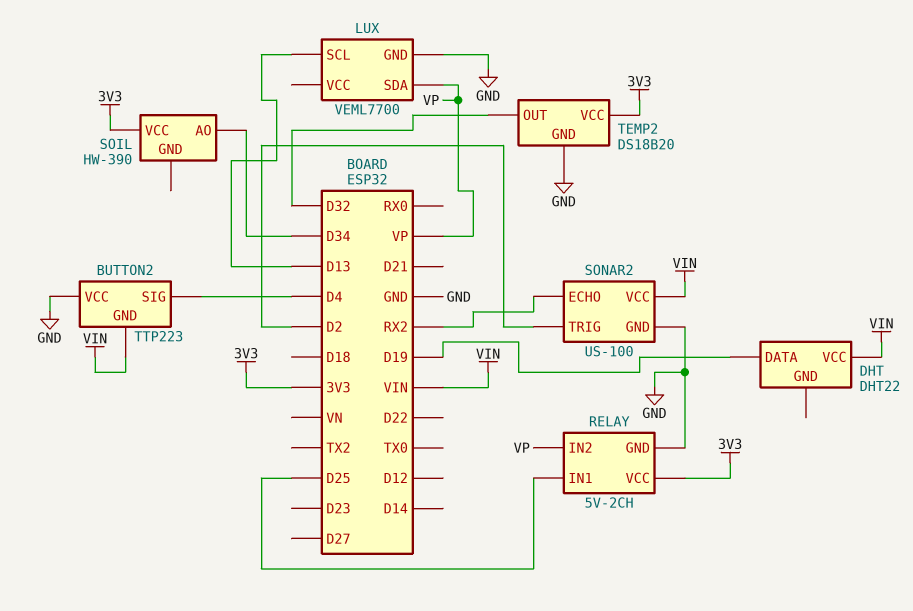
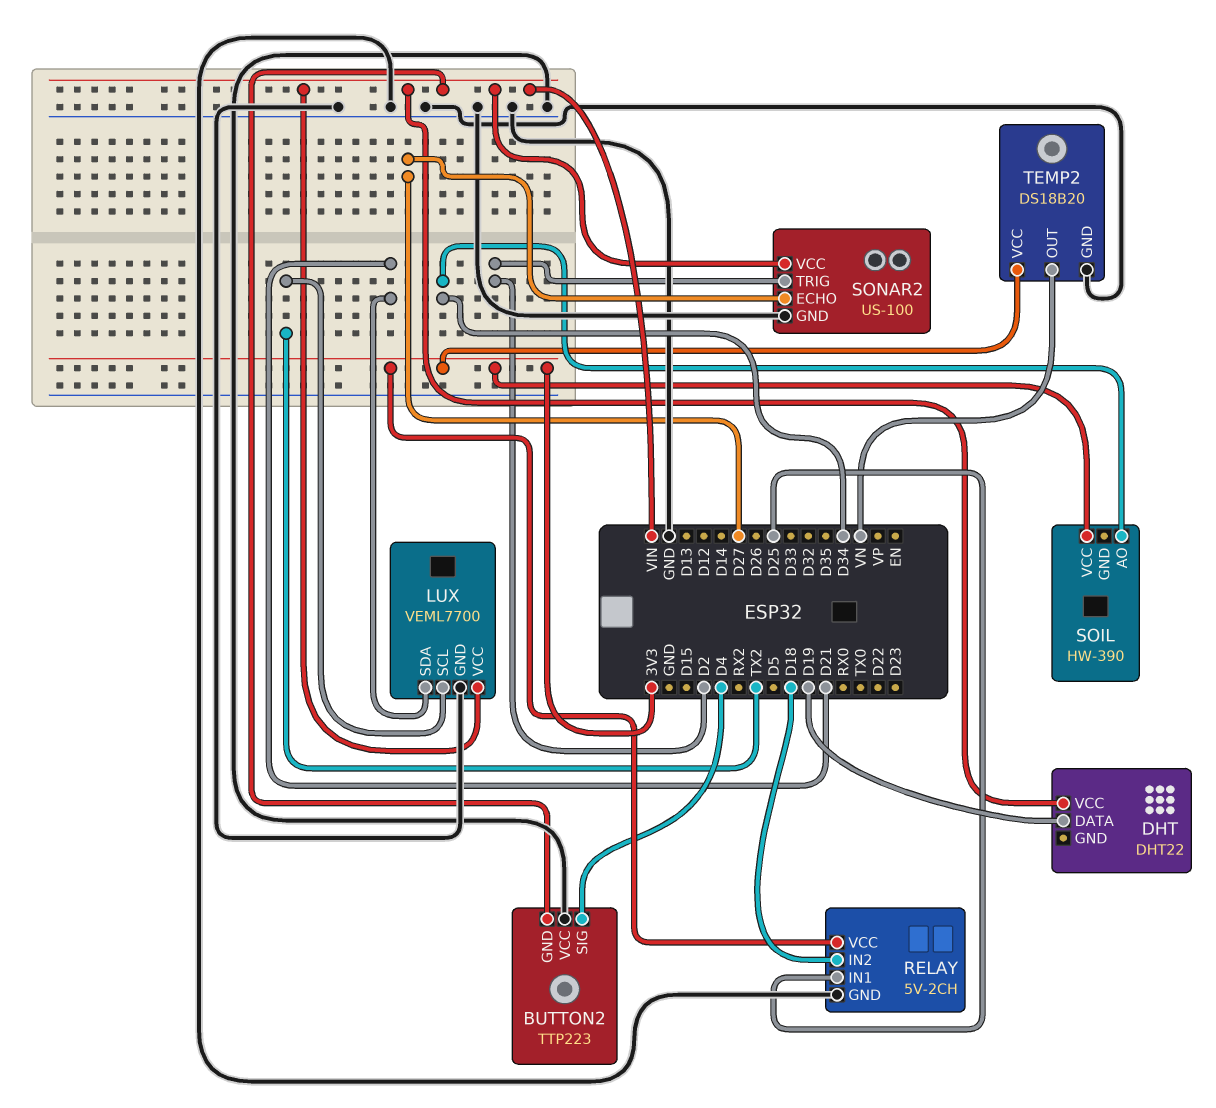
LUX pin SCL: D13 -> TX2
LUX pin SDA: VP -> D21
LUX pin VCC: none -> VIN
RELAY pin IN2: VP -> D18
SONAR2 pin ECHO: RX2 -> D27
TEMP2 pin OUT: D32 -> VN

